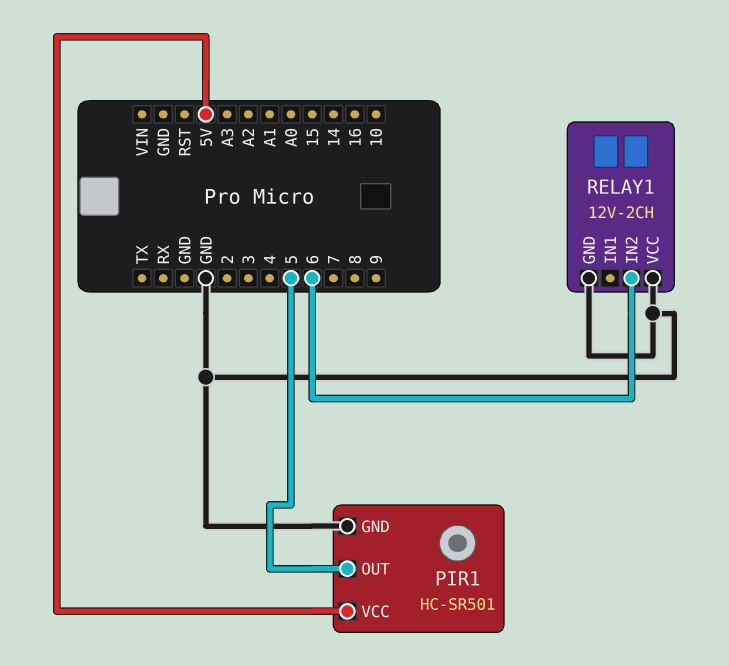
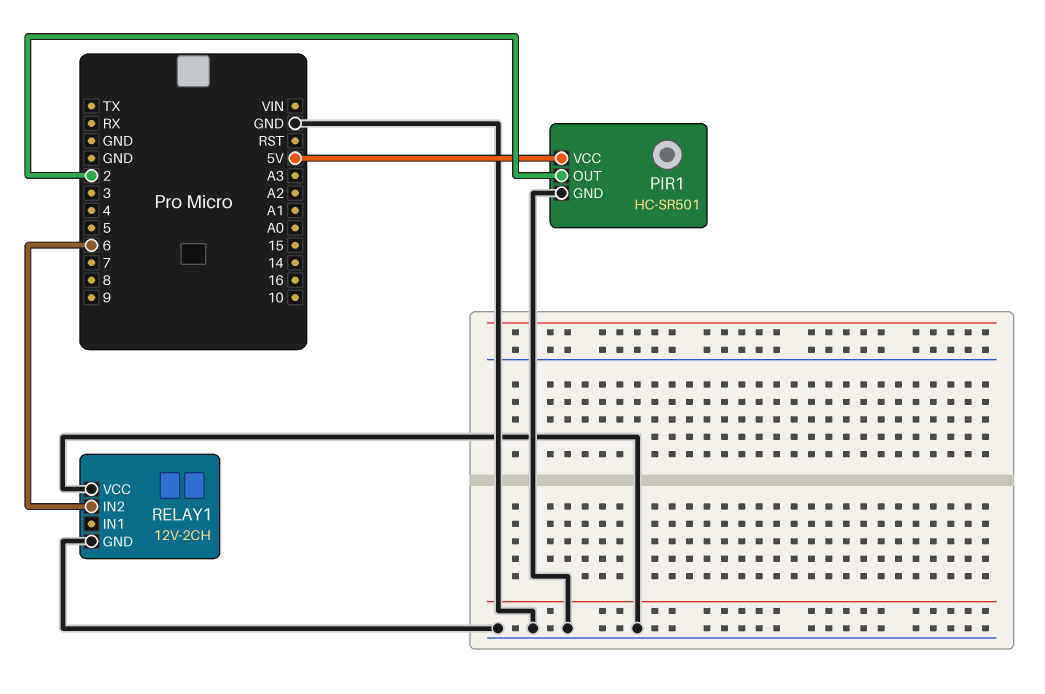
PIR1 pin OUT: 5 -> 2

